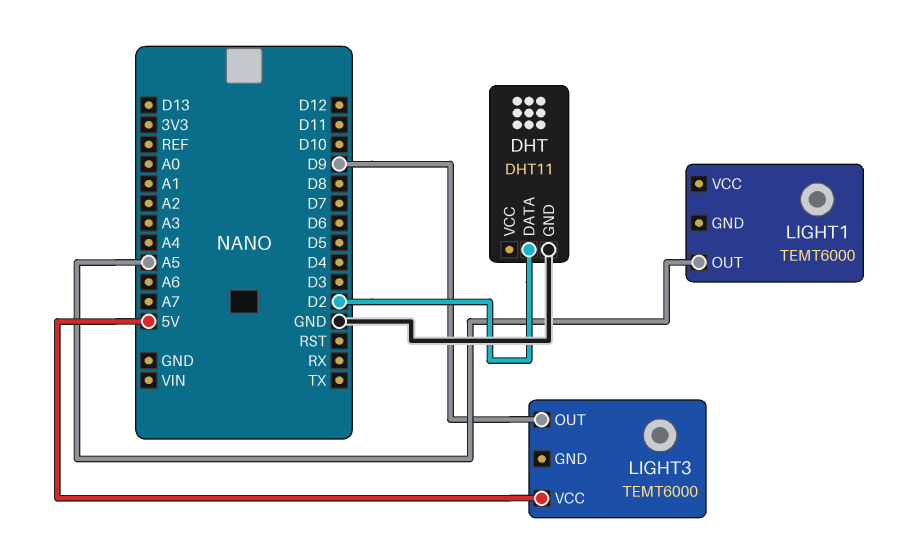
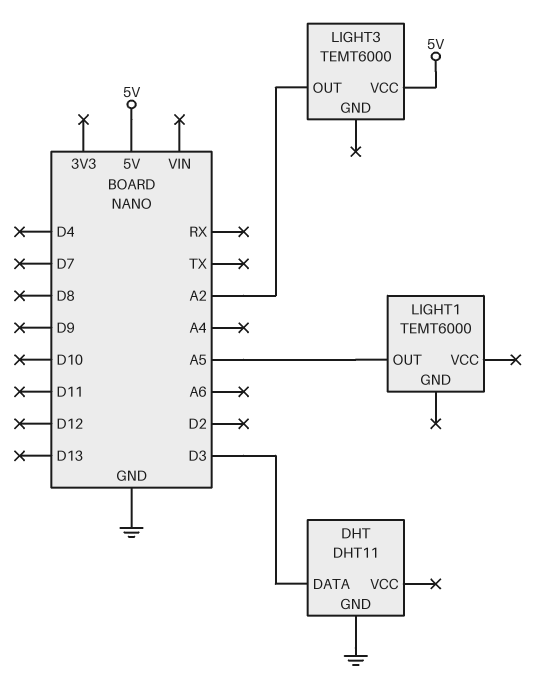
DHT pin DATA: D2 -> D3
LIGHT3 pin OUT: D9 -> A2

